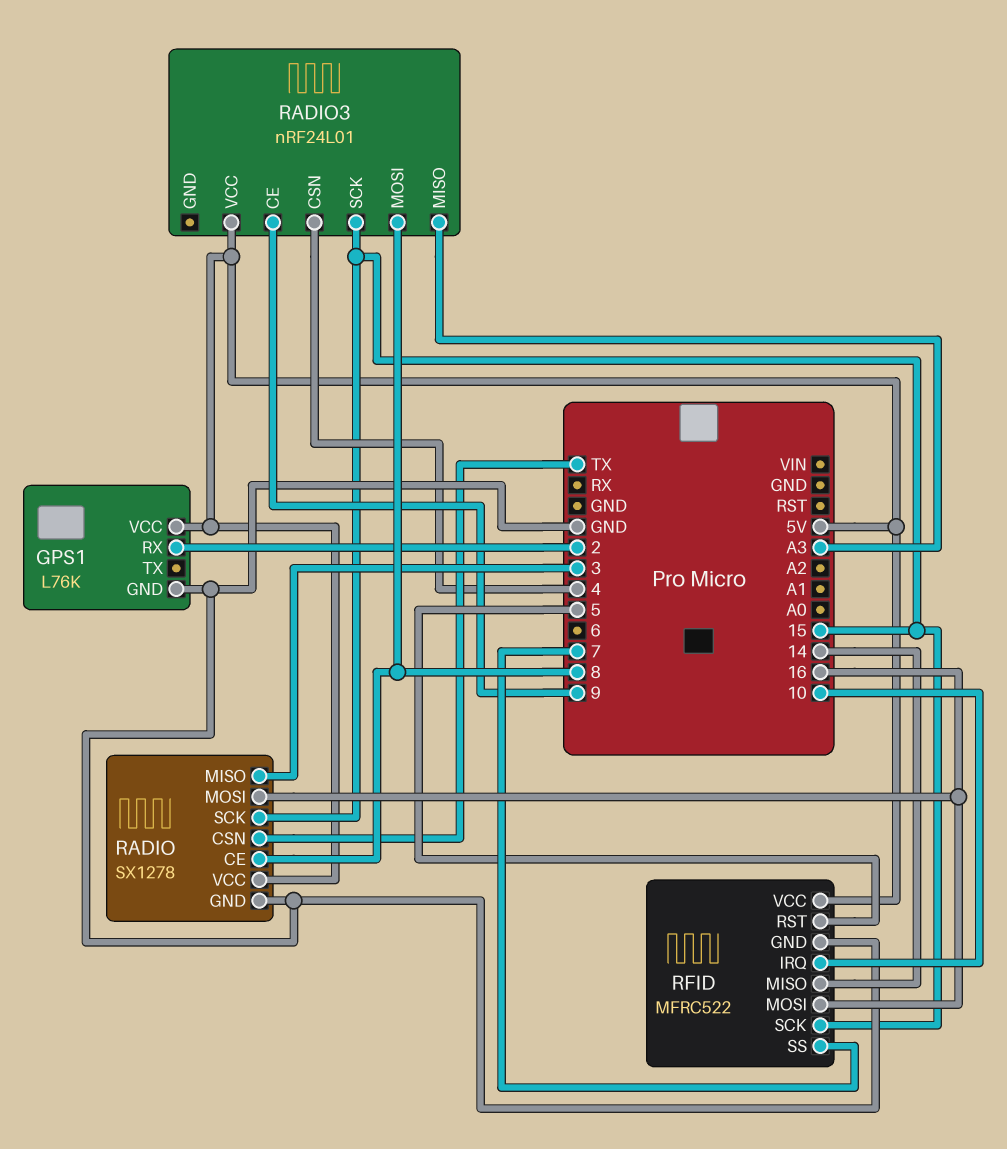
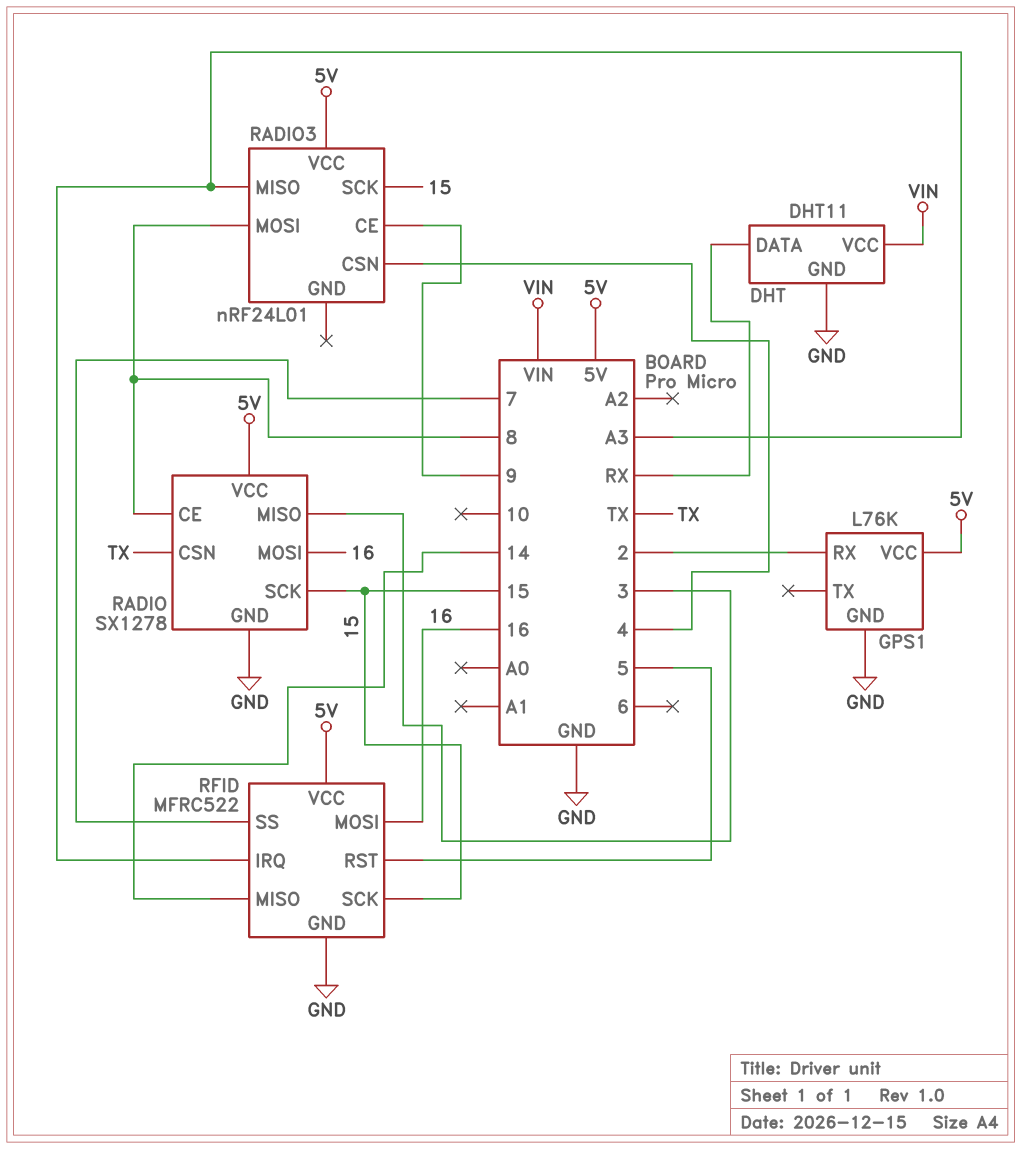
DHT: none -> DHT11
DHT pin DATA: none -> RX
DHT pin GND: none -> GND
DHT pin VCC: none -> VIN
RFID pin IRQ: 10 -> A3

